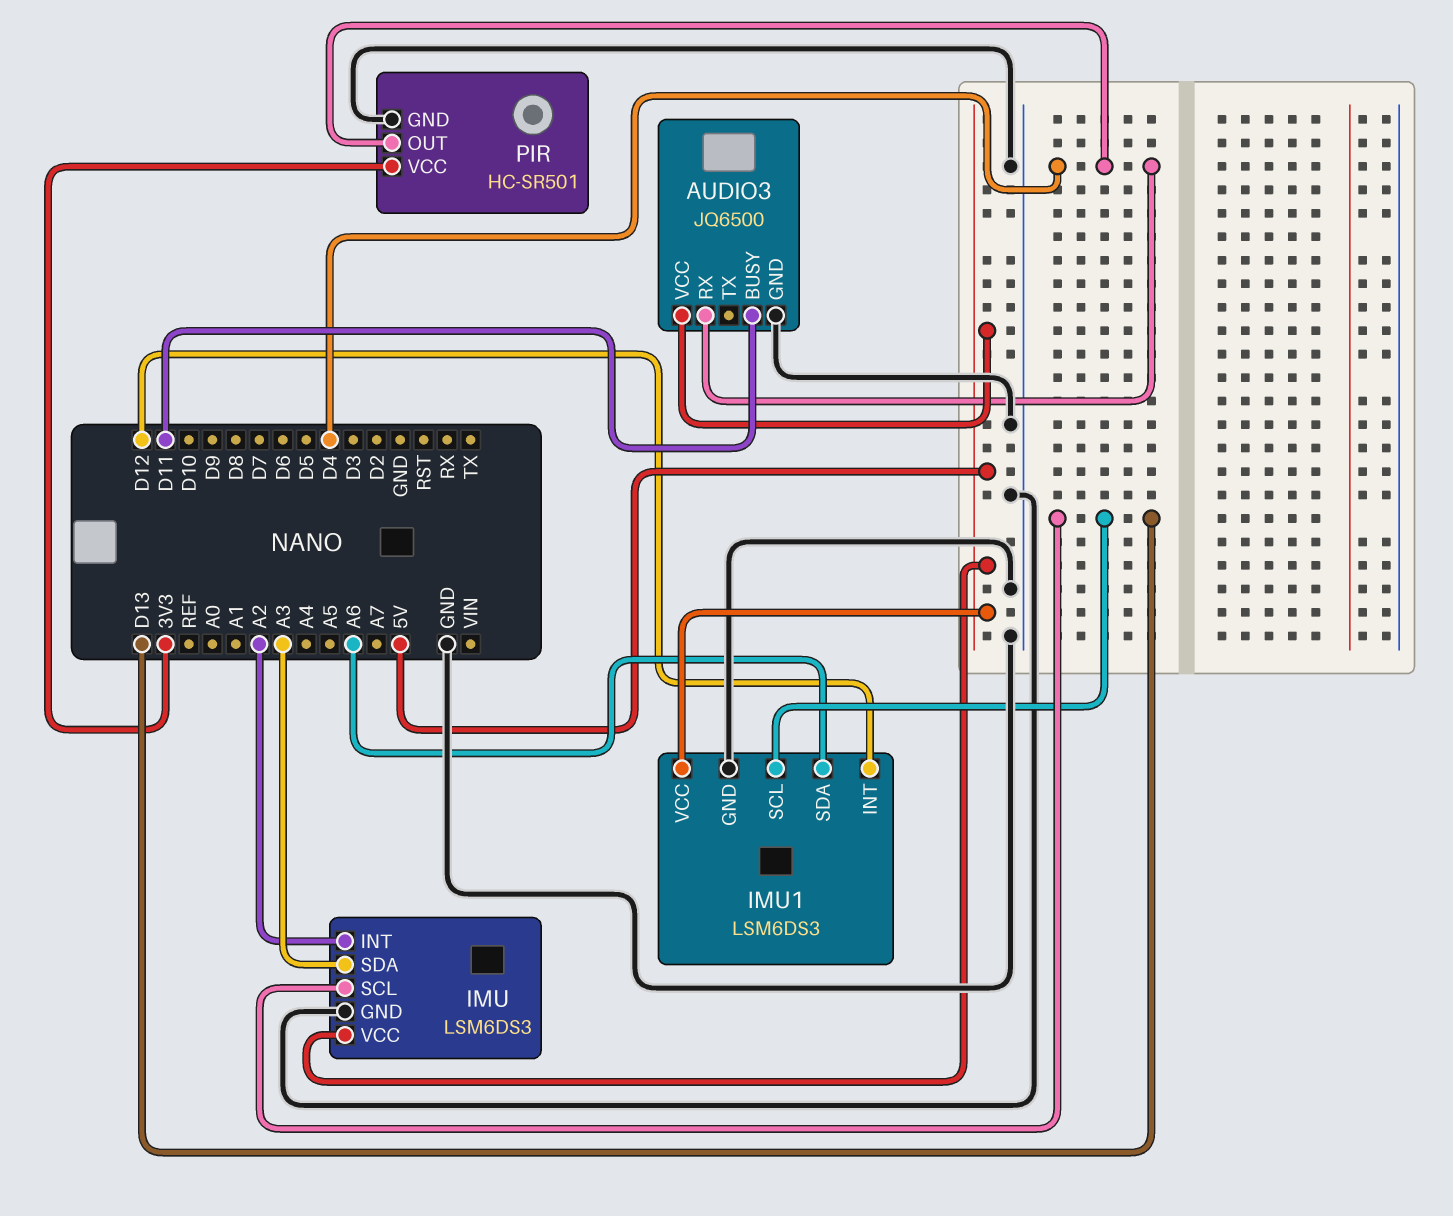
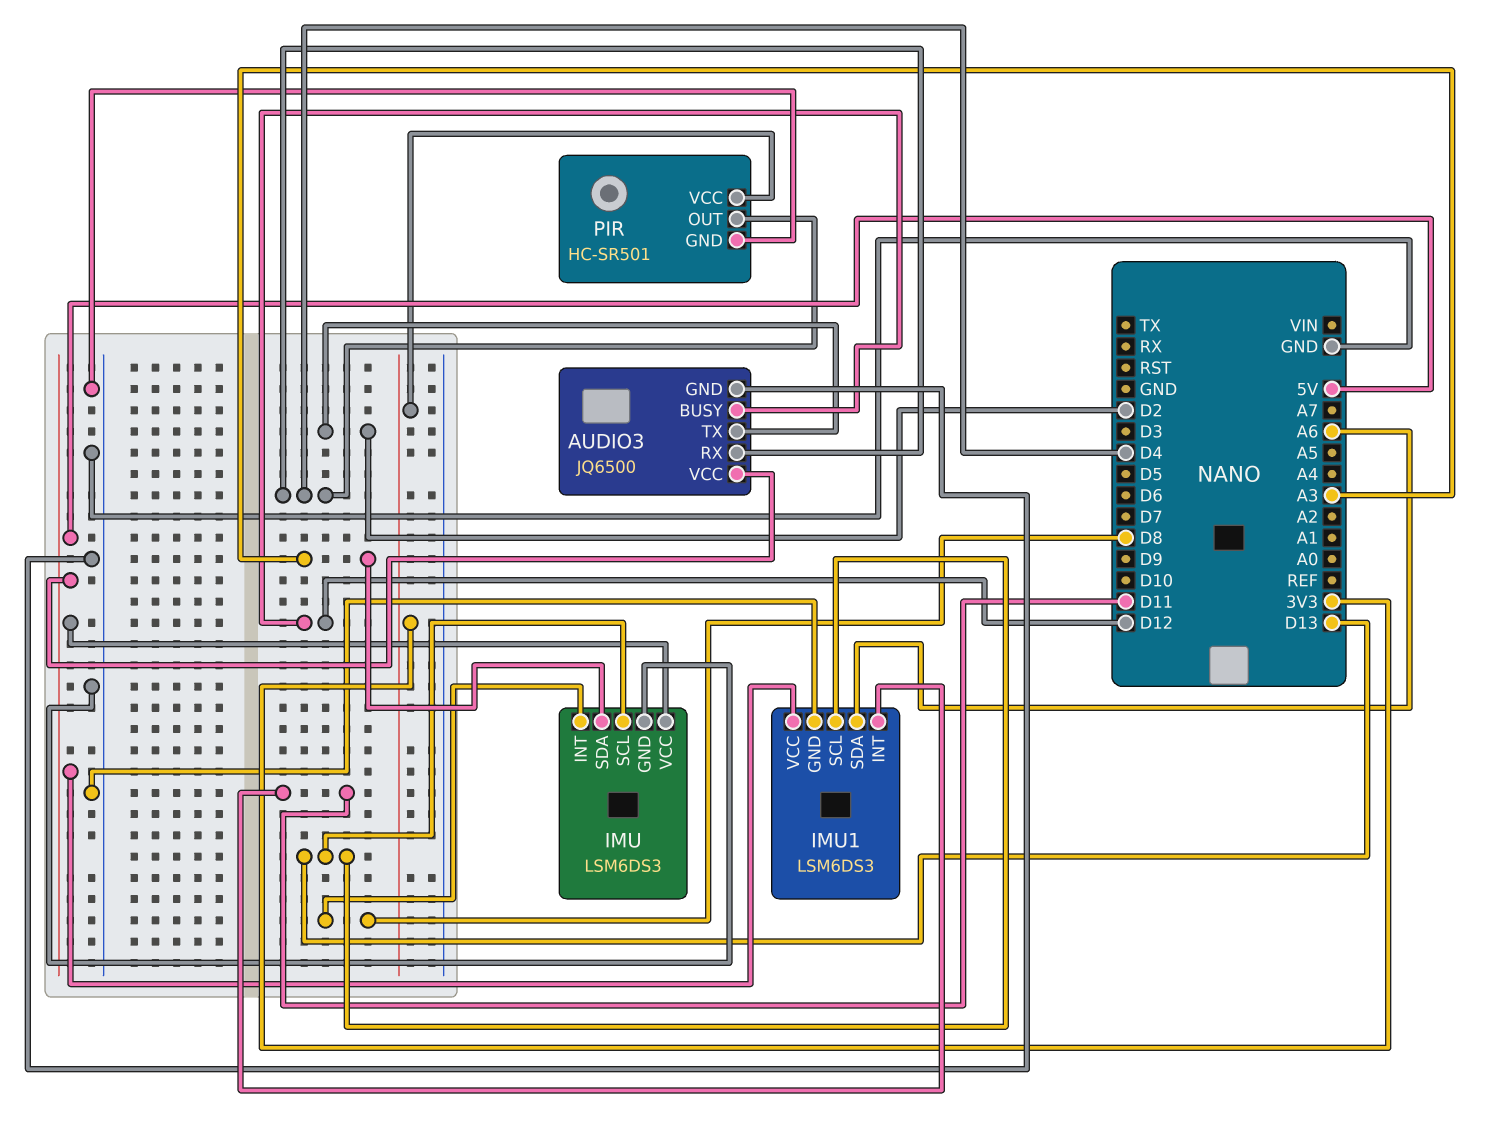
AUDIO3 pin BUSY: D11 -> D12
AUDIO3 pin TX: none -> D2
IMU pin INT: A2 -> D8
IMU1 pin INT: D12 -> D11

